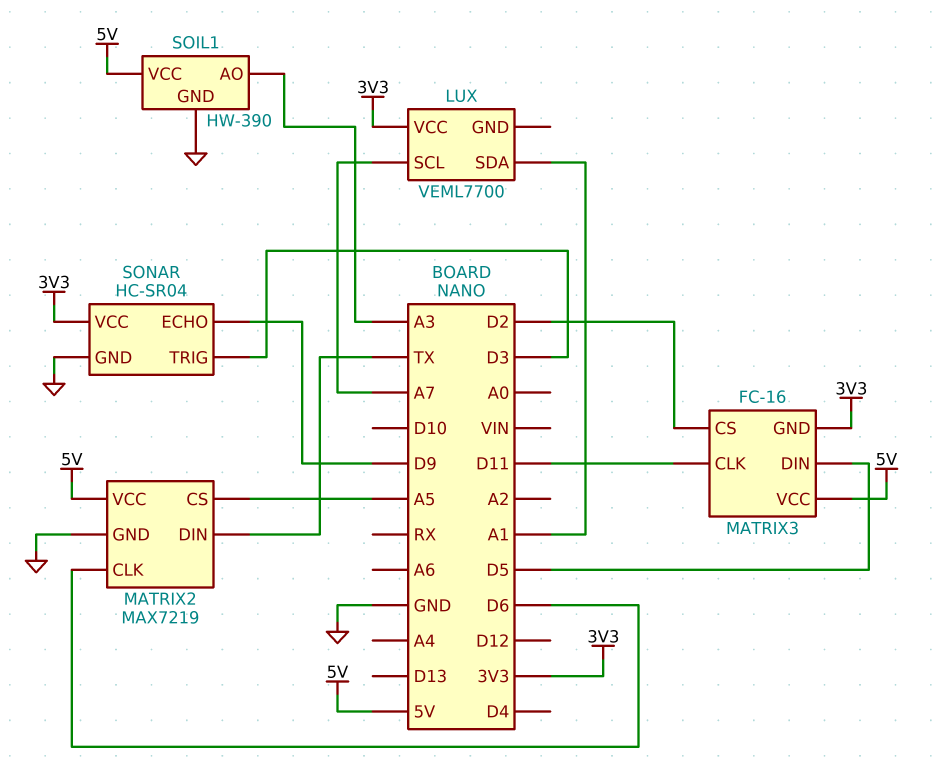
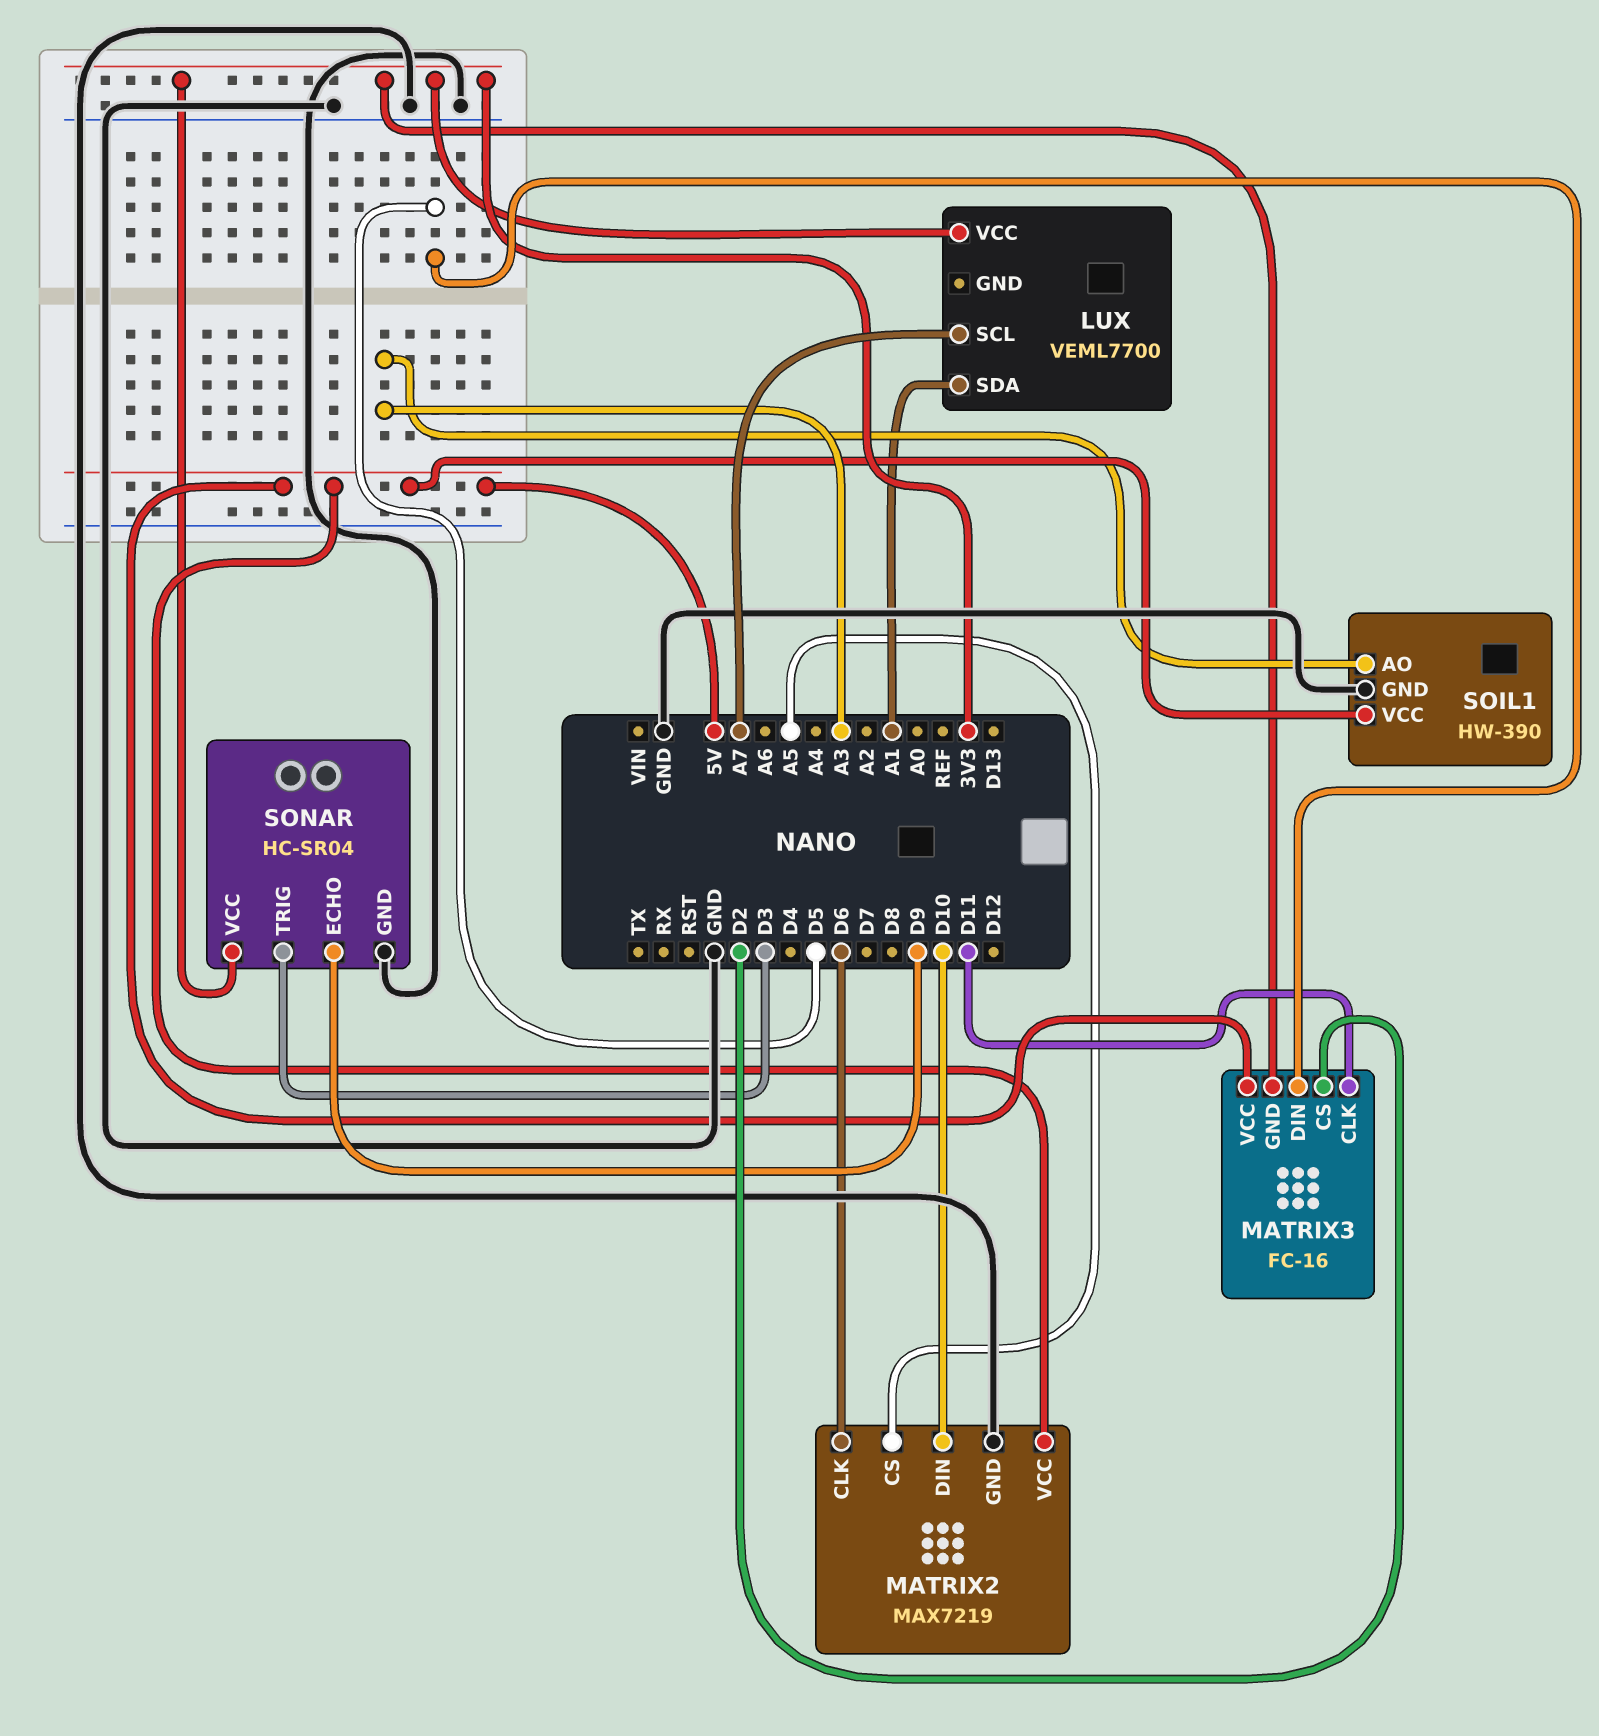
MATRIX2 pin DIN: TX -> D10

